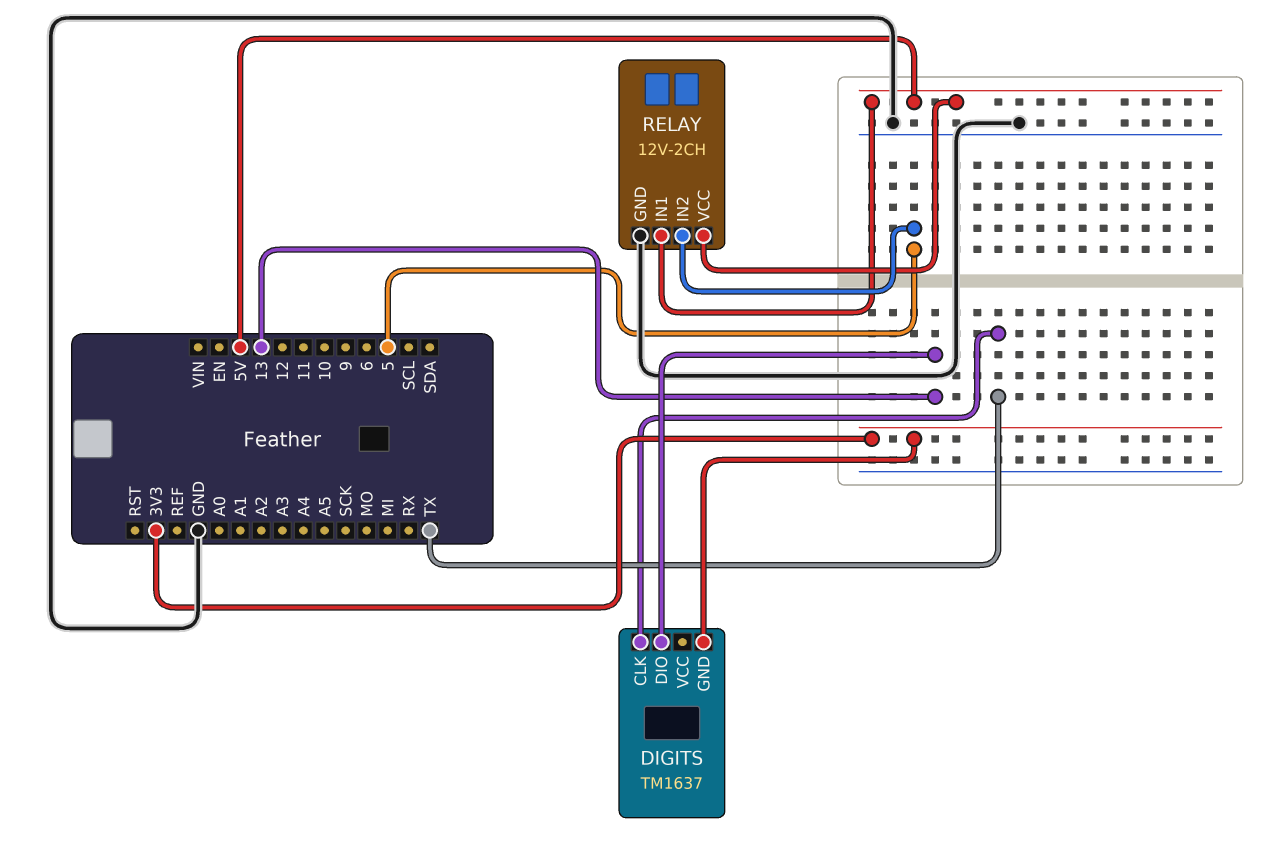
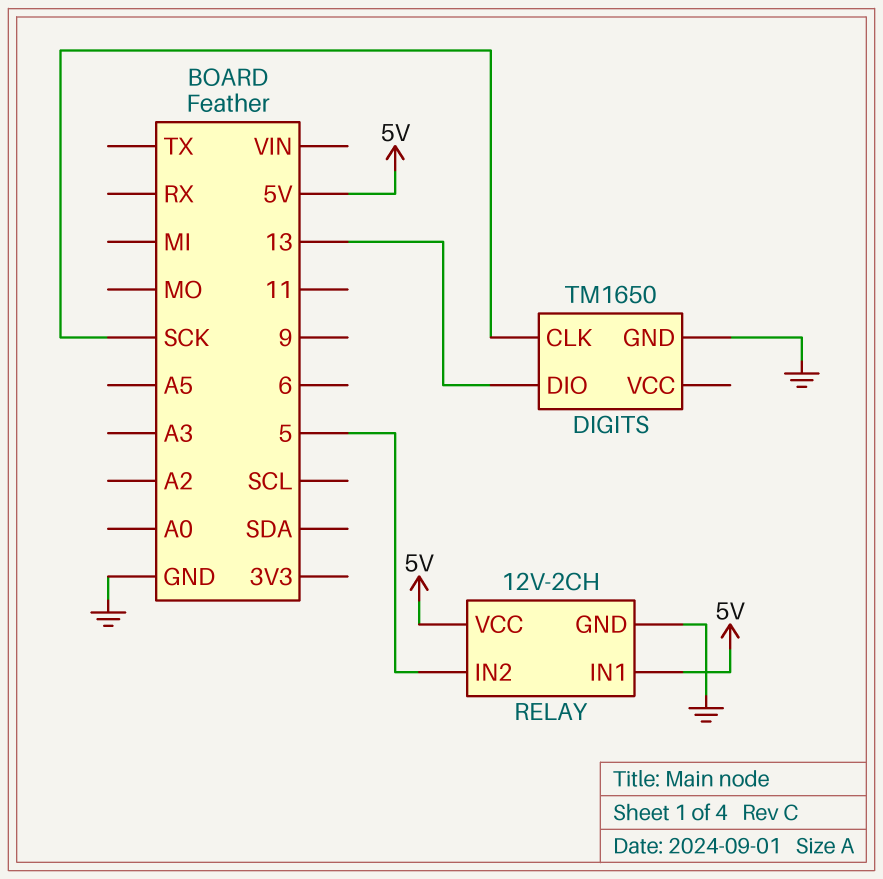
DIGITS: TM1637 -> TM1650
DIGITS pin CLK: TX -> SCK
DIGITS pin GND: 3V3 -> GND

